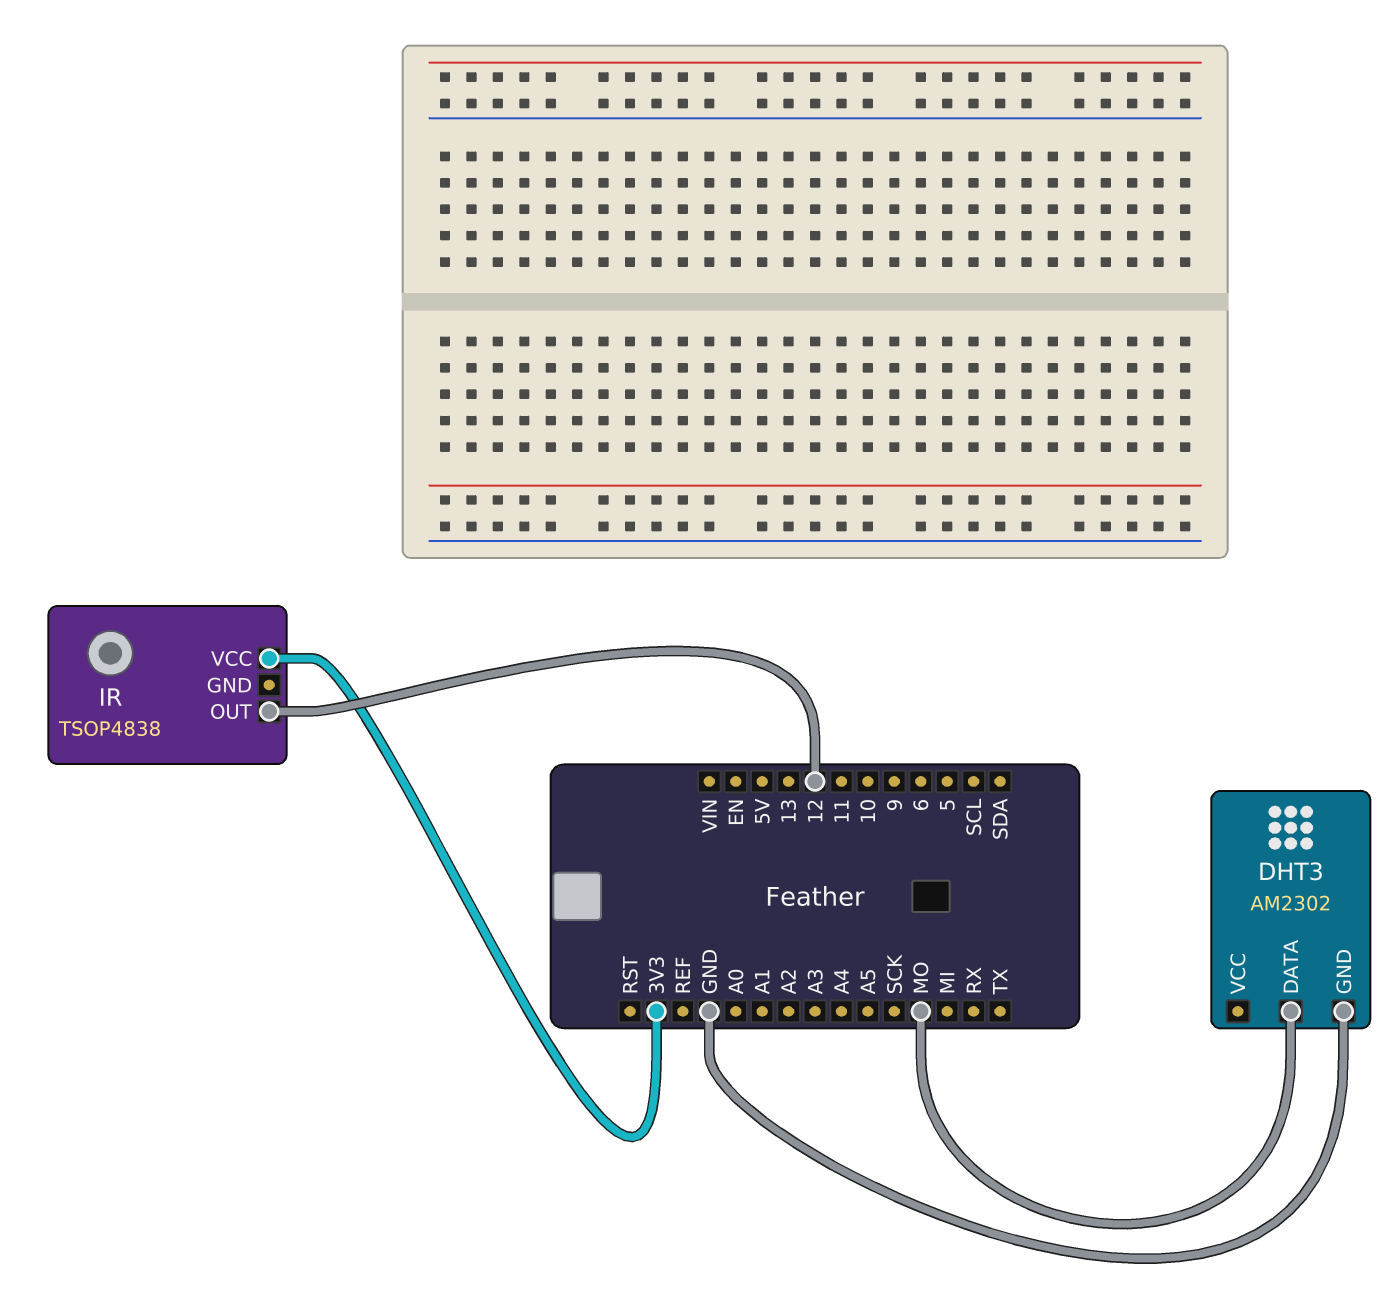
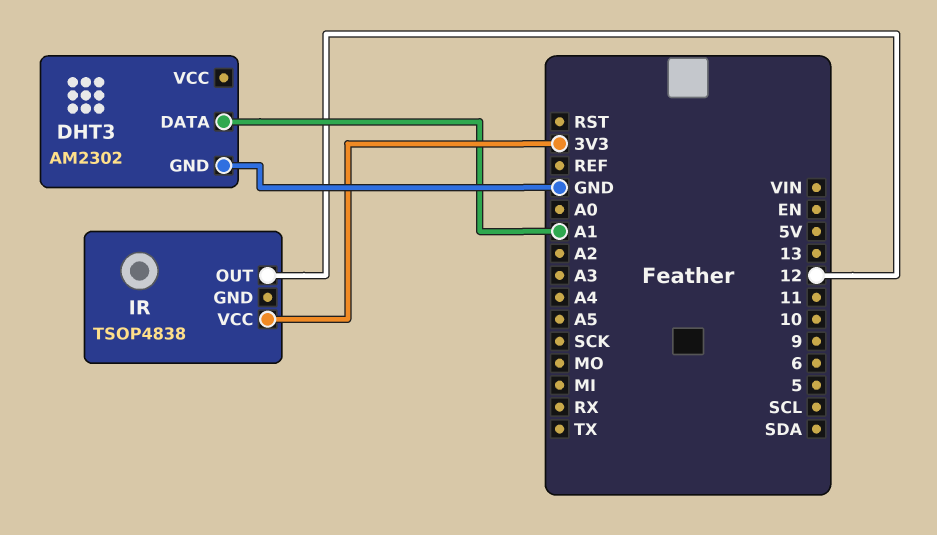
DHT3 pin DATA: MO -> A1

